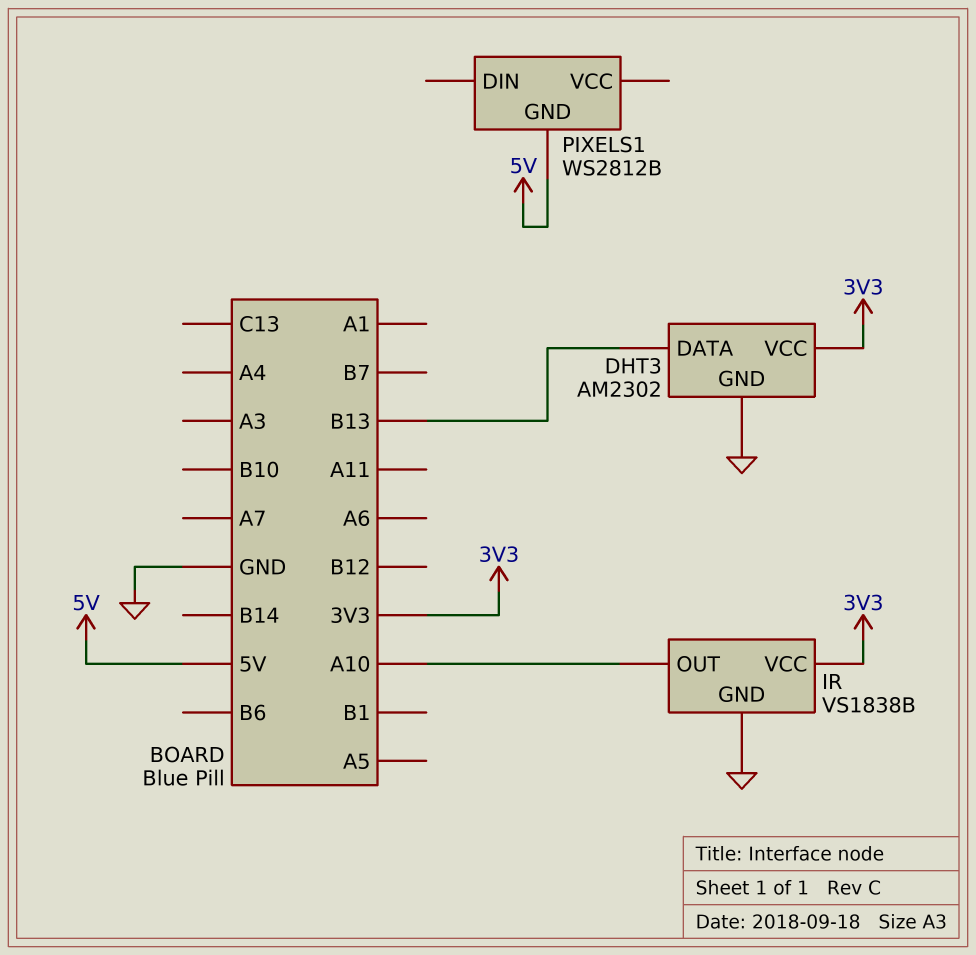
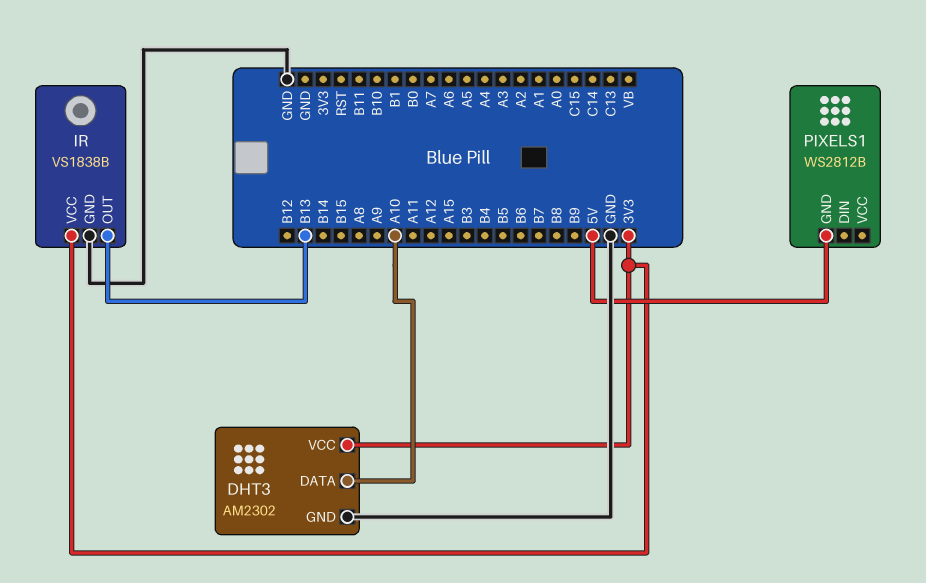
DHT3 pin DATA: B13 -> A10
IR pin OUT: A10 -> B13

